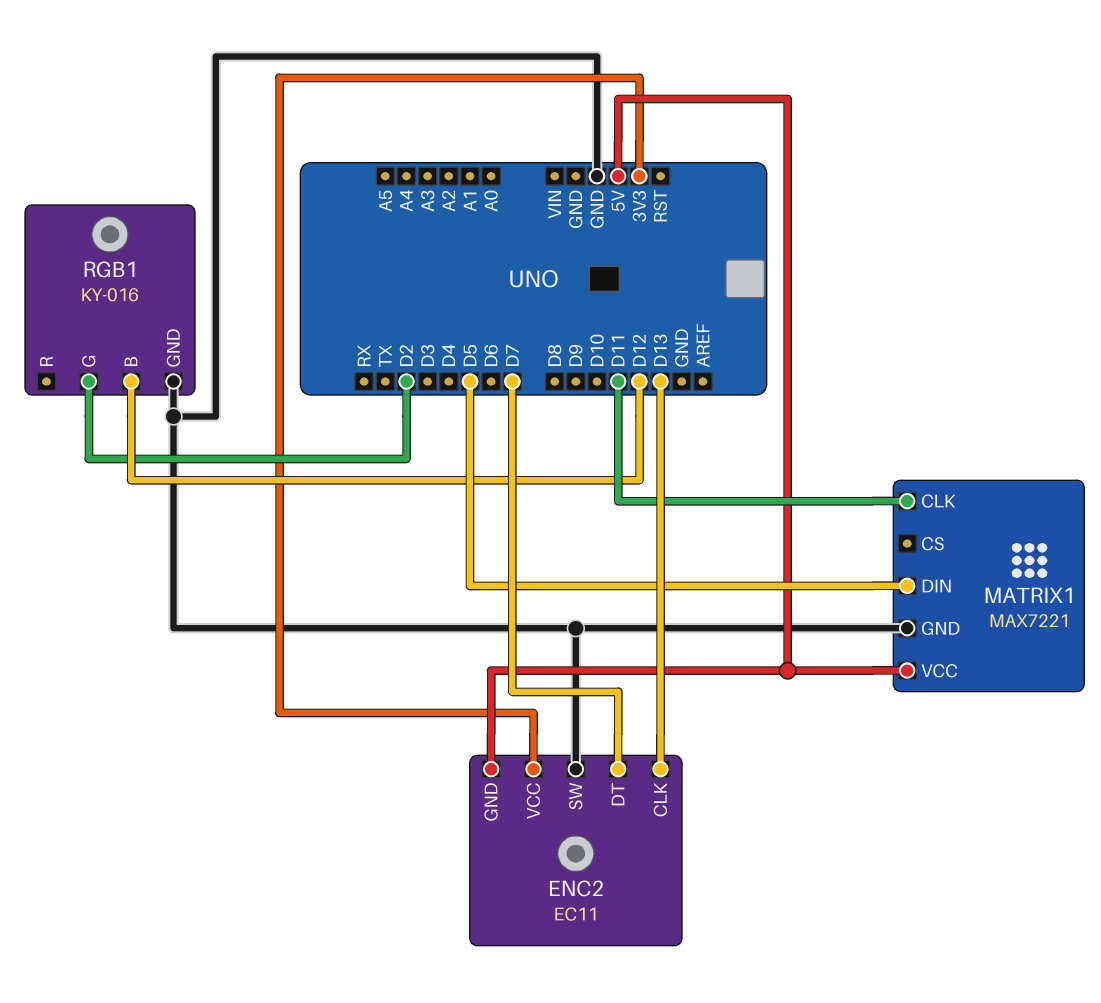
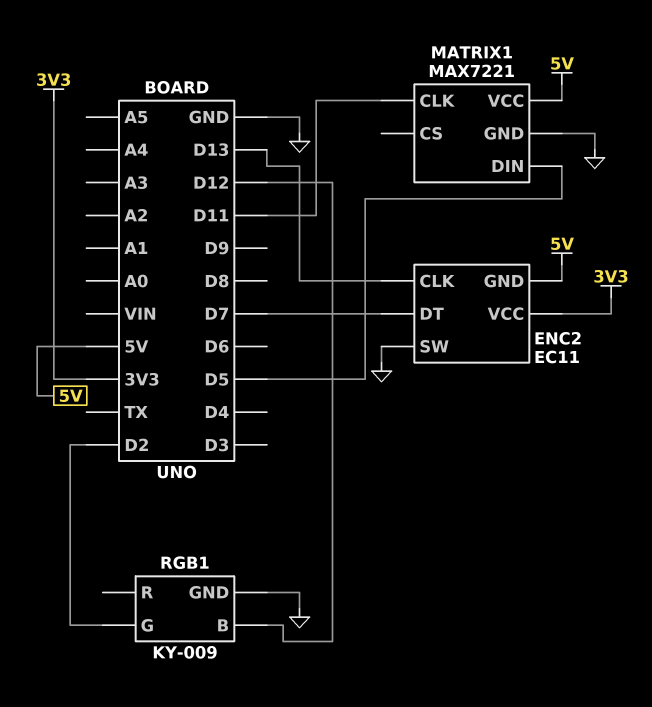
RGB1: KY-016 -> KY-009

